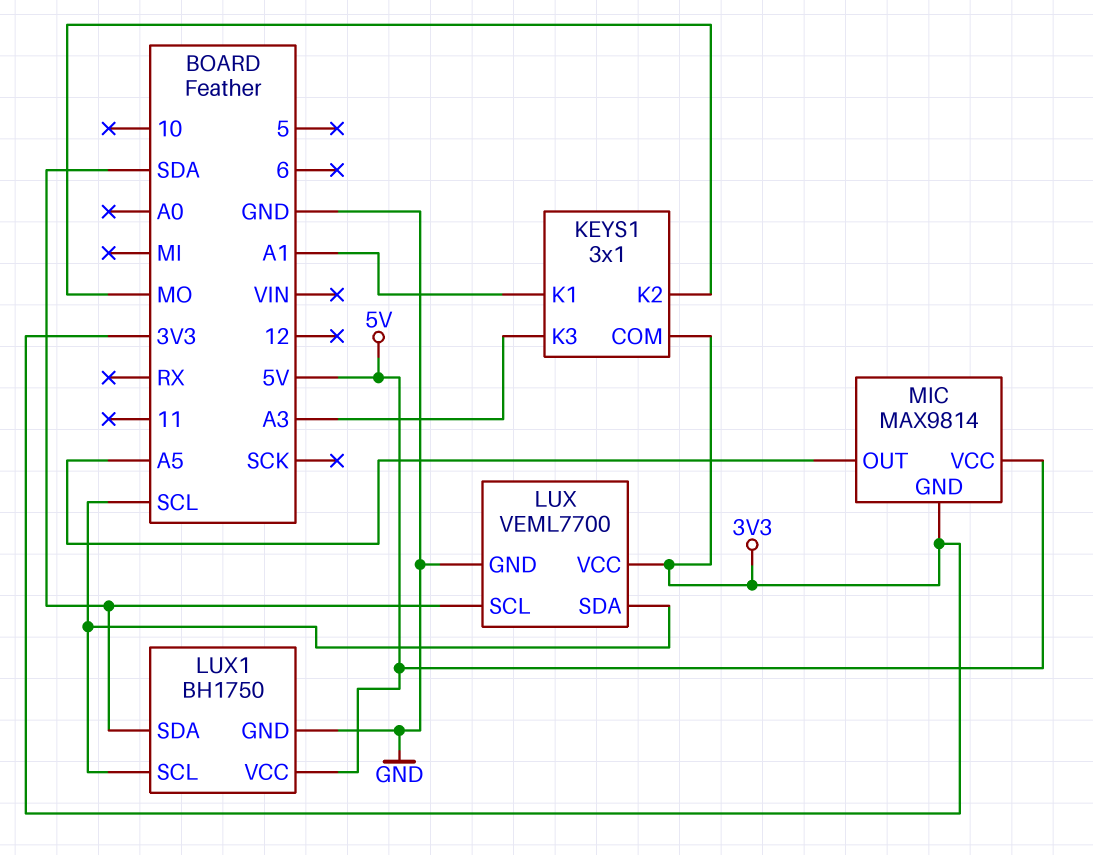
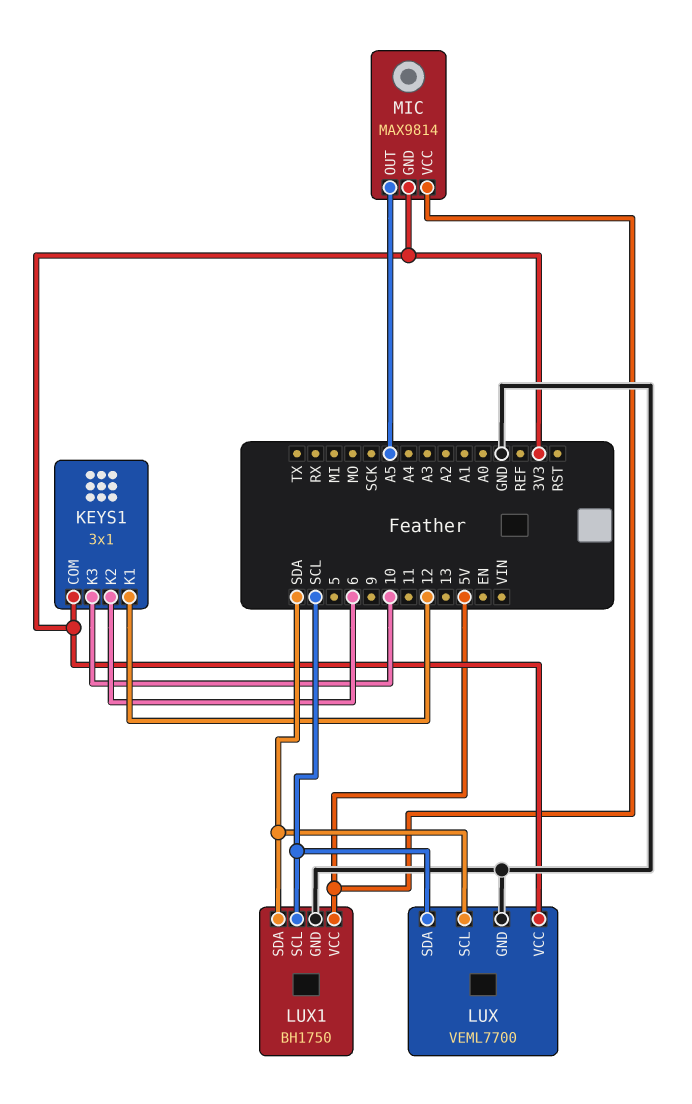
KEYS1 pin K1: A1 -> 12
KEYS1 pin K2: MO -> 6
KEYS1 pin K3: A3 -> 10

